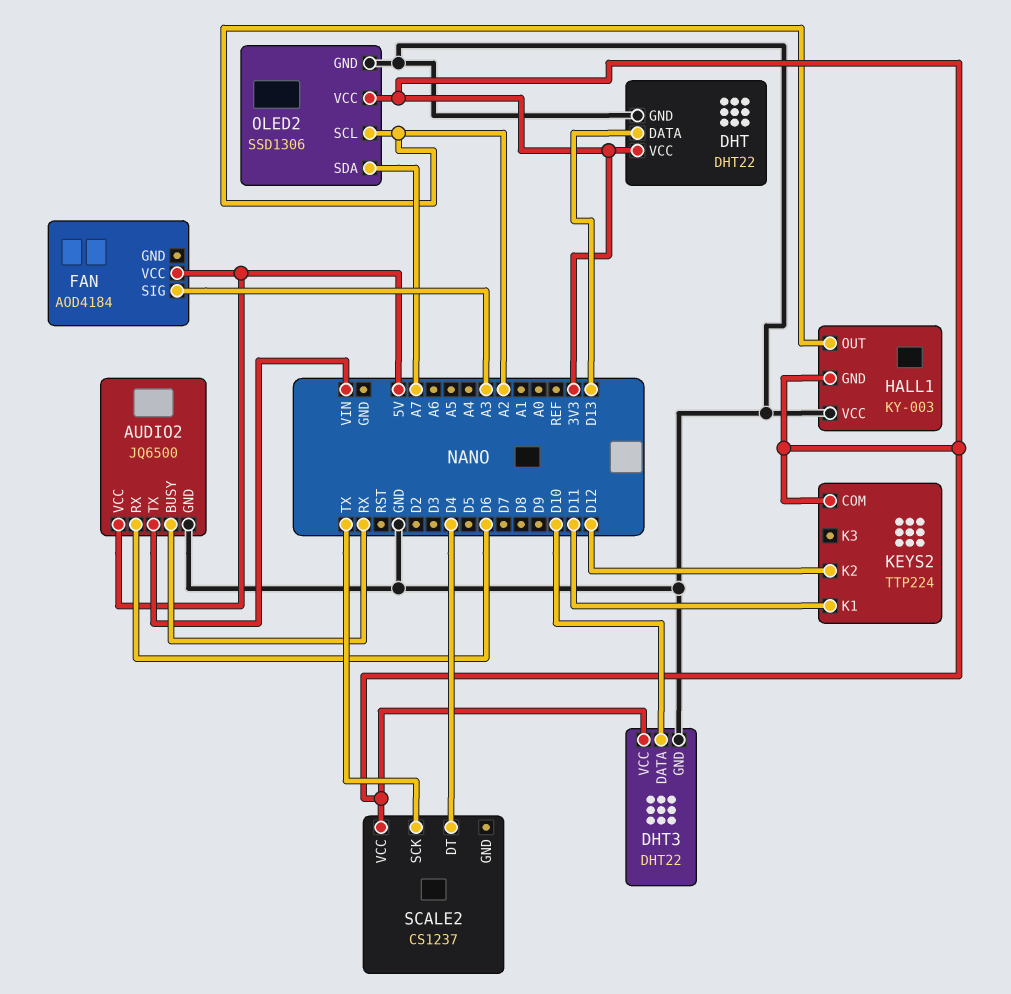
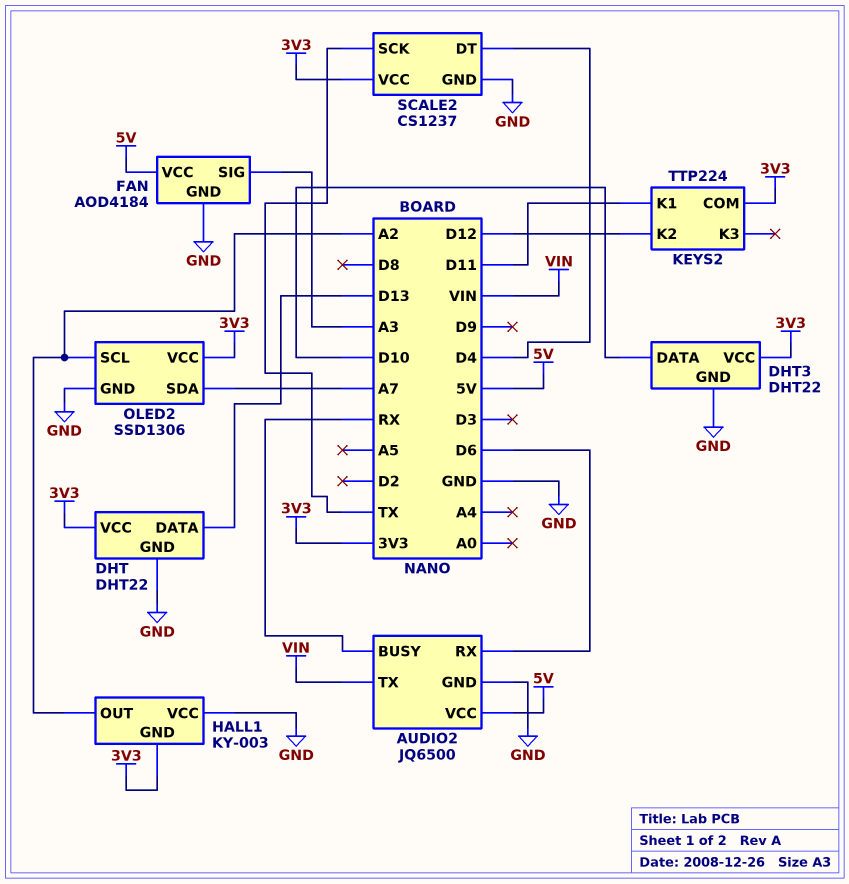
FAN pin GND: none -> GND
SCALE2 pin GND: none -> GND

